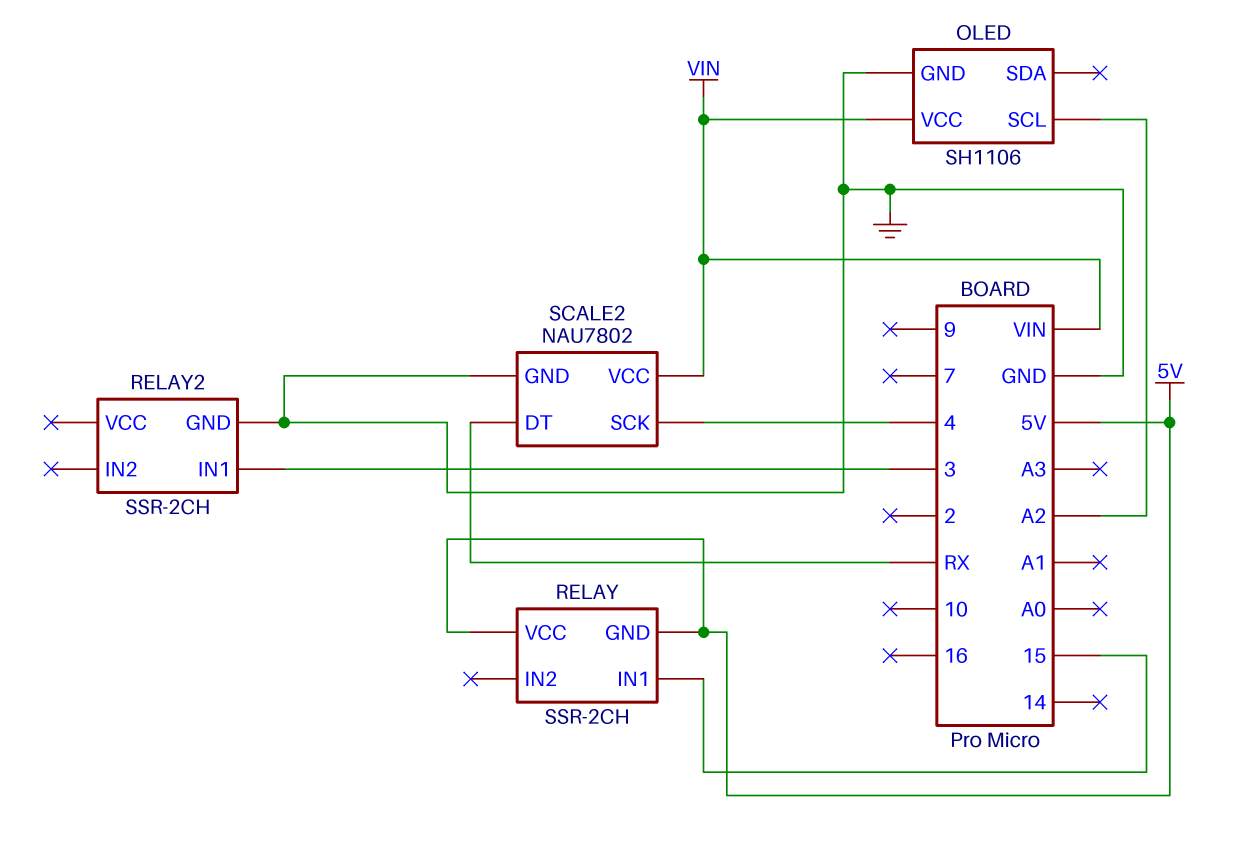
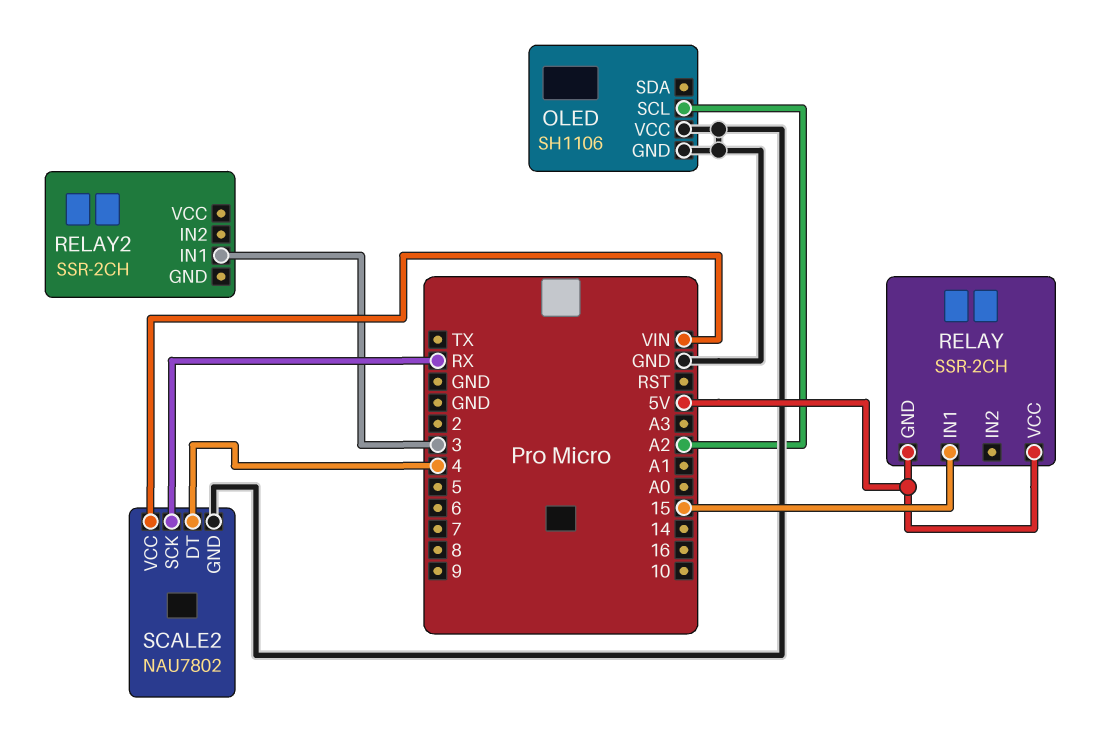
OLED pin VCC: VIN -> GND
RELAY2 pin GND: GND -> none
SCALE2 pin DT: RX -> 4
SCALE2 pin SCK: 4 -> RX

